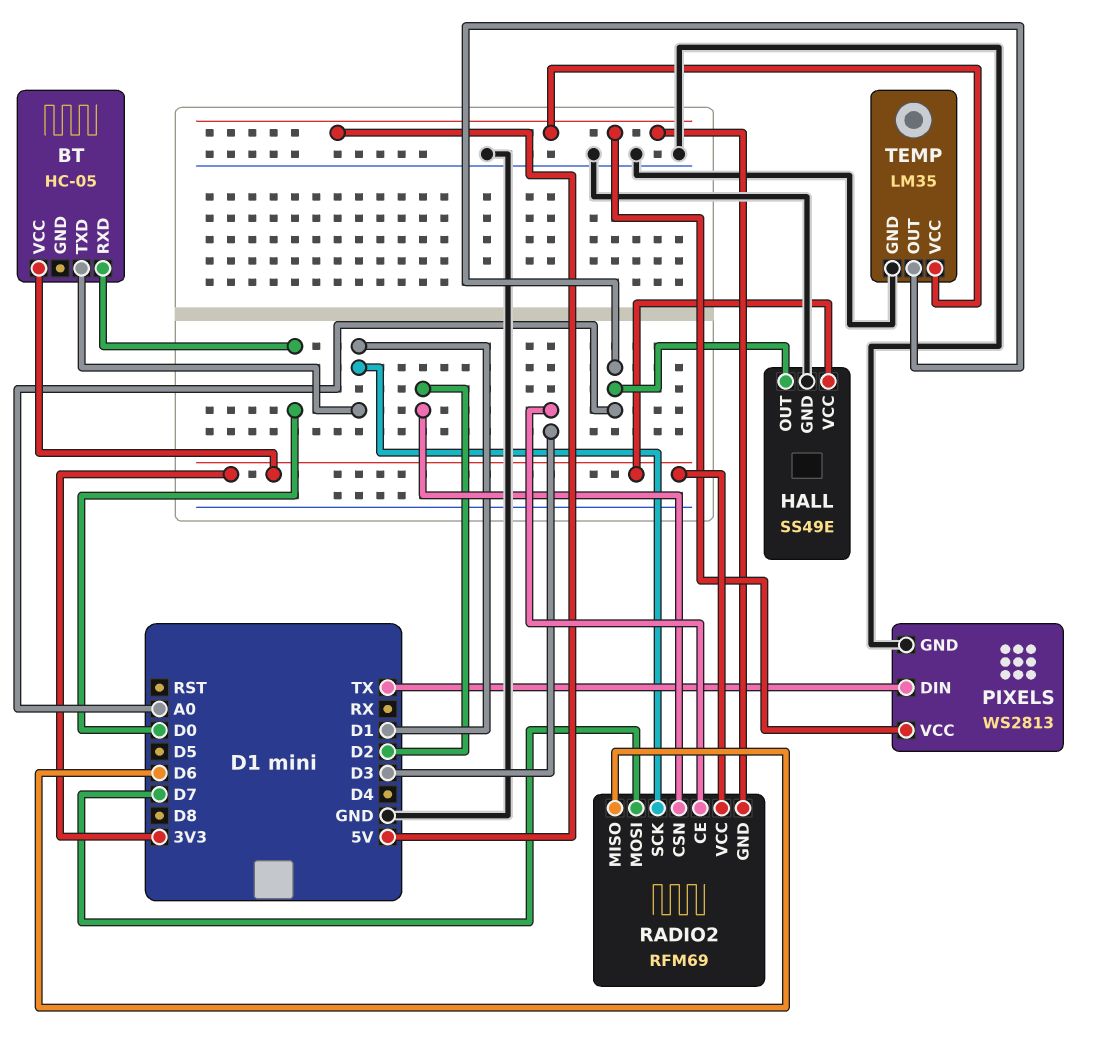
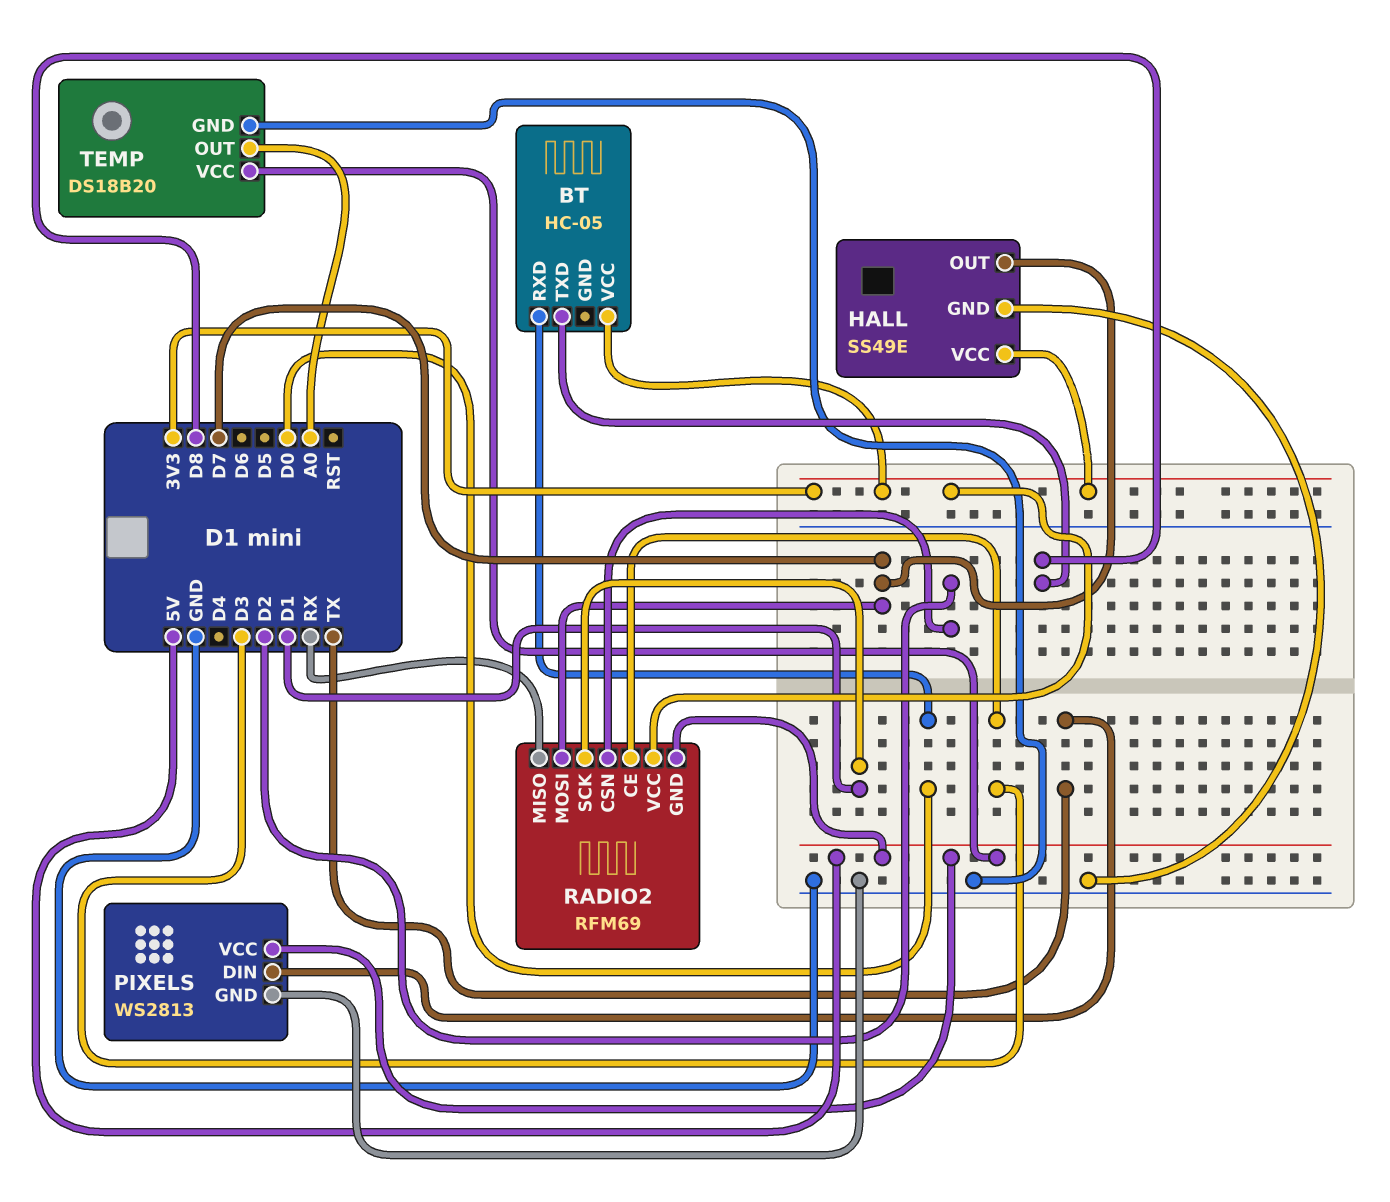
BT pin TXD: D1 -> D8
HALL pin OUT: A0 -> D7
RADIO2 pin MISO: D6 -> RX
TEMP: LM35 -> DS18B20

